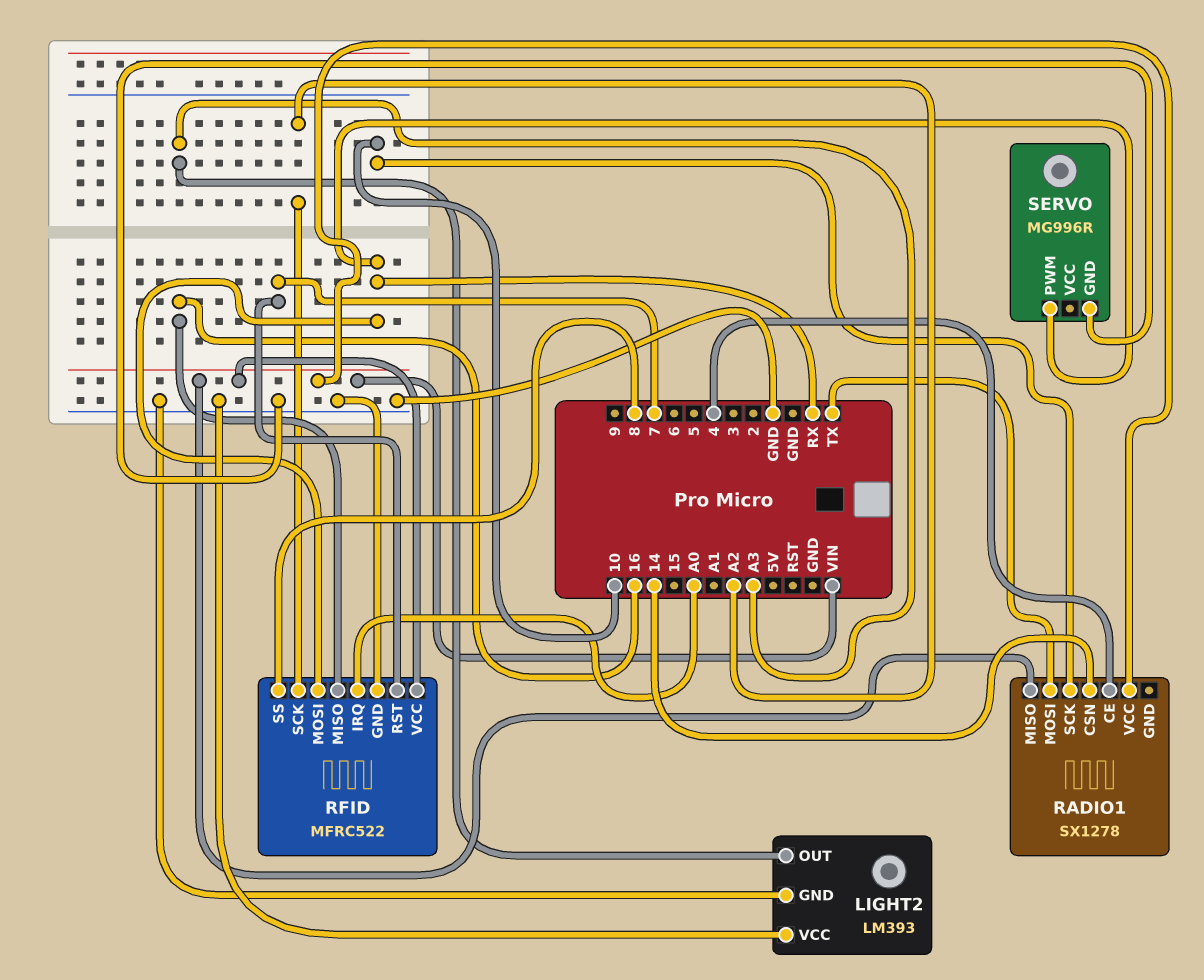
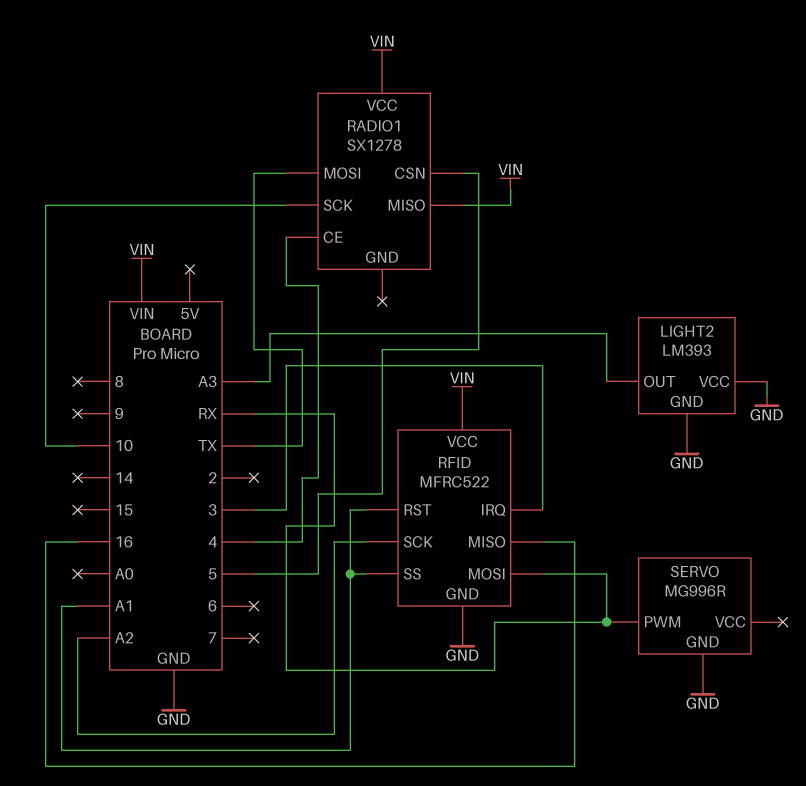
RADIO1 pin CSN: 14 -> 5
RFID pin IRQ: A0 -> 3
RFID pin RST: 7 -> A1
RFID pin SS: 8 -> A1

